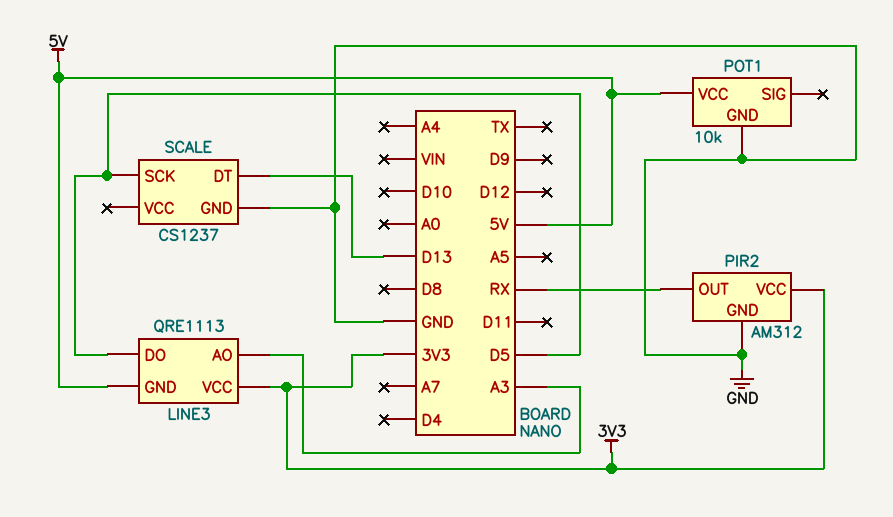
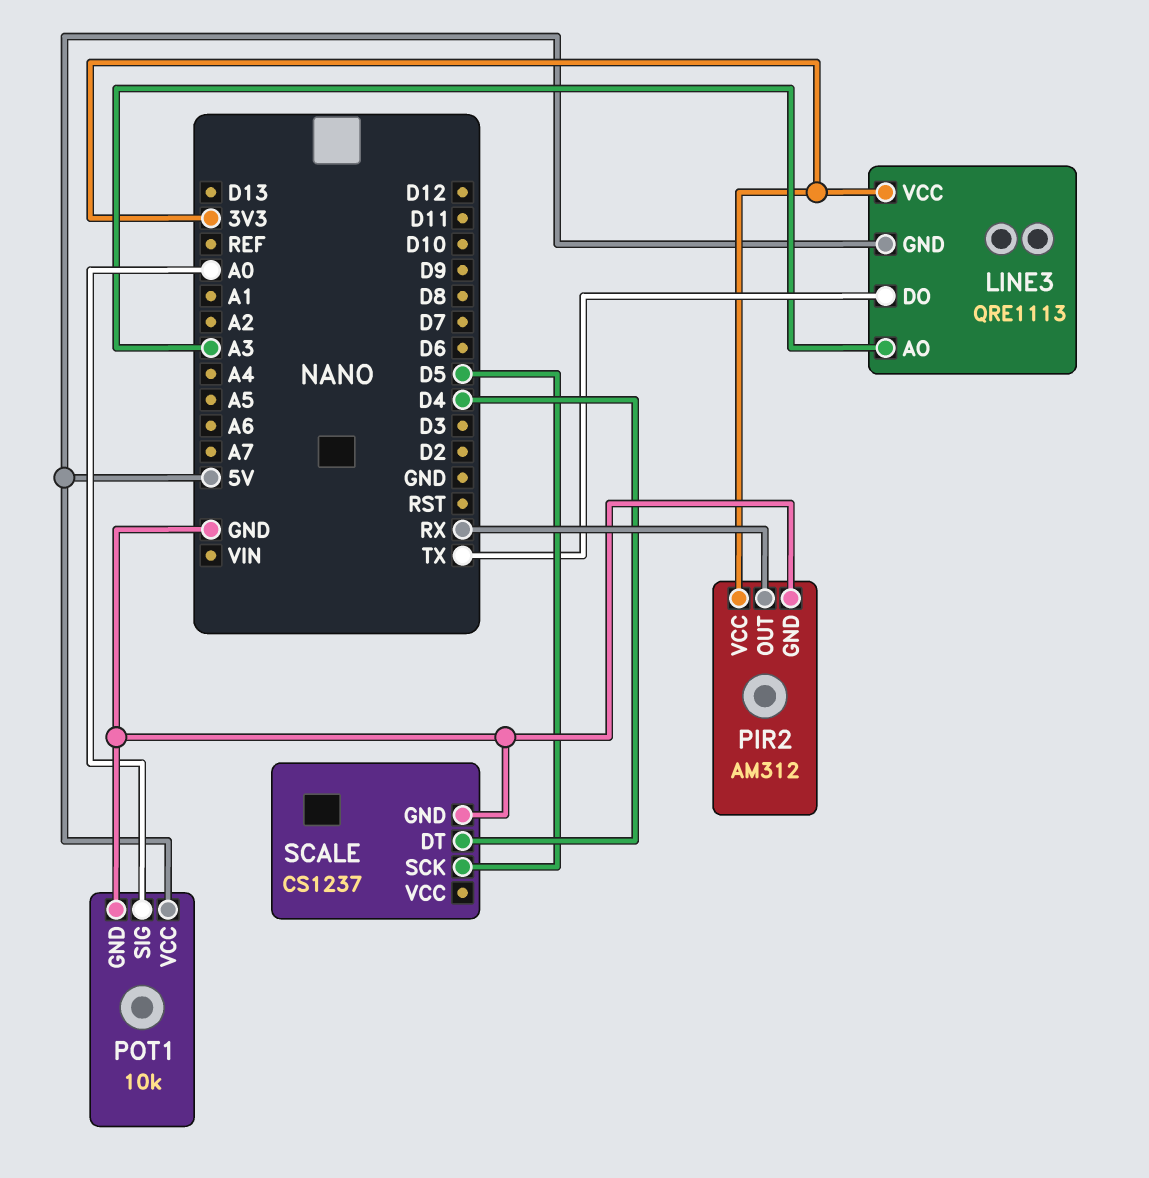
LINE3 pin DO: D5 -> TX
POT1 pin SIG: none -> A0
SCALE pin DT: D13 -> D4

